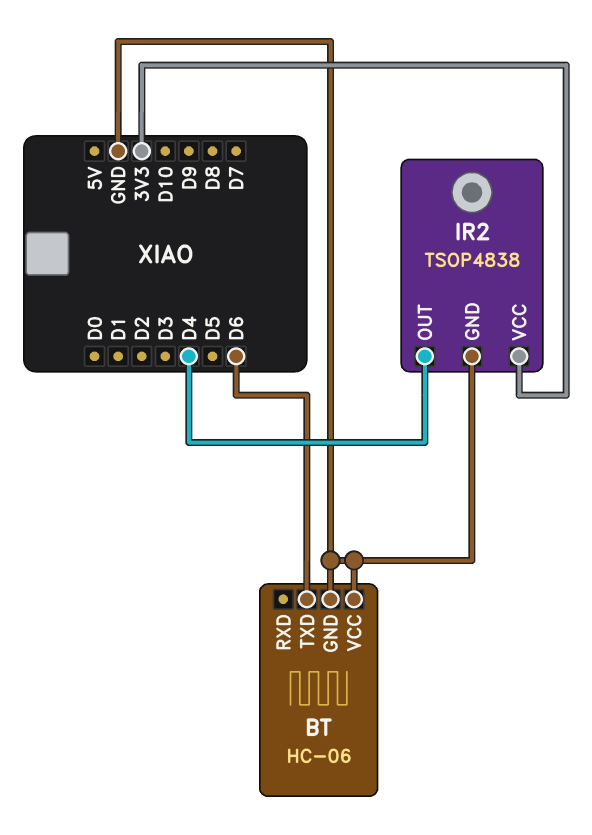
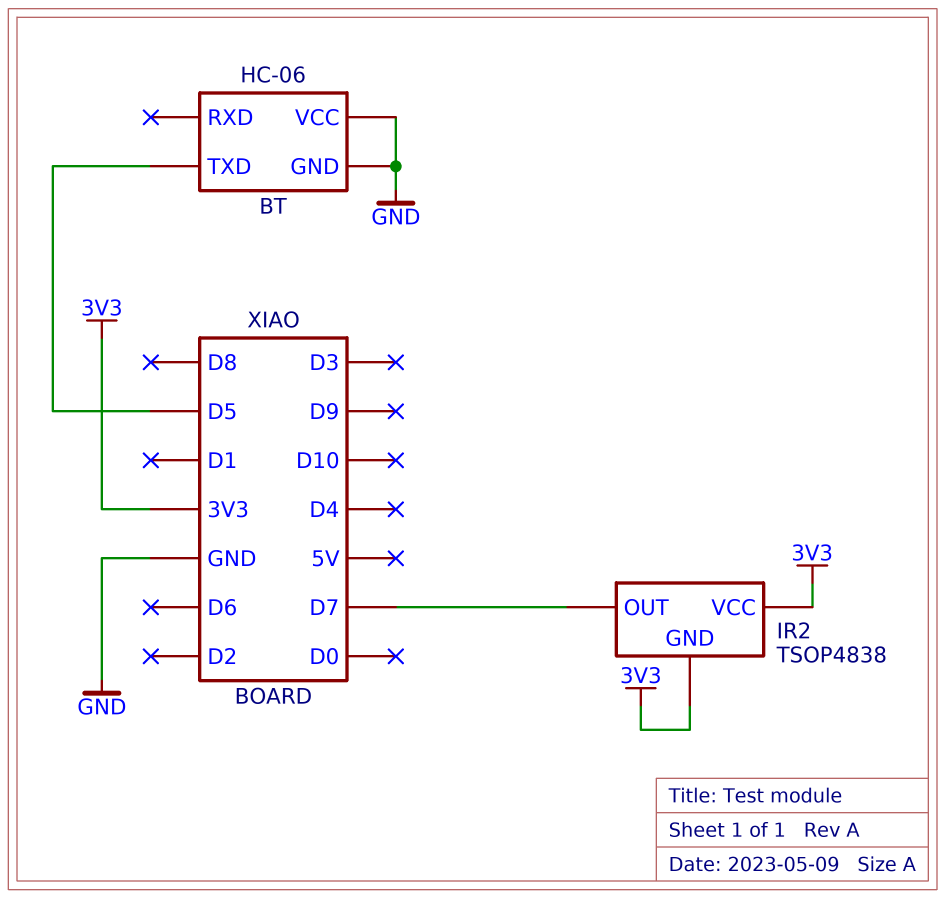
BT pin TXD: D6 -> D5
IR2 pin GND: GND -> 3V3
IR2 pin OUT: D4 -> D7

